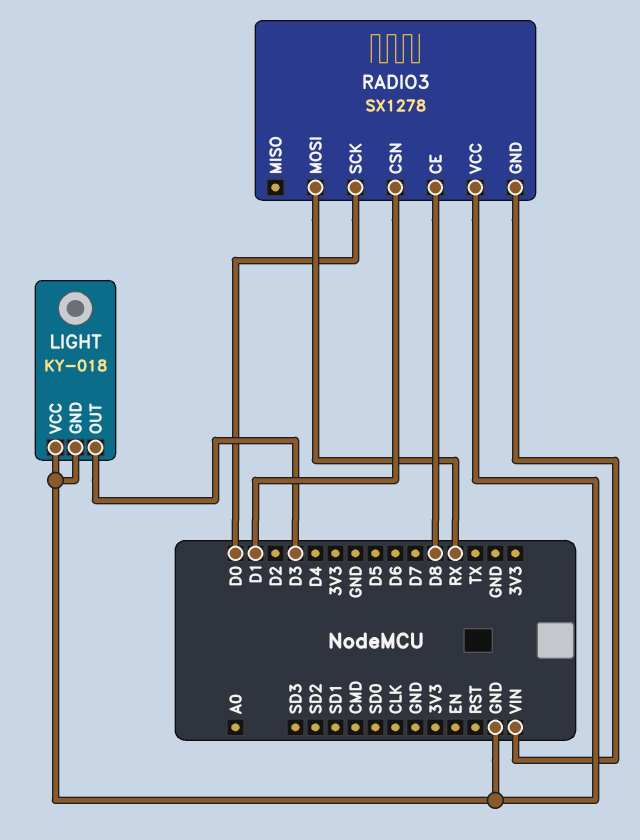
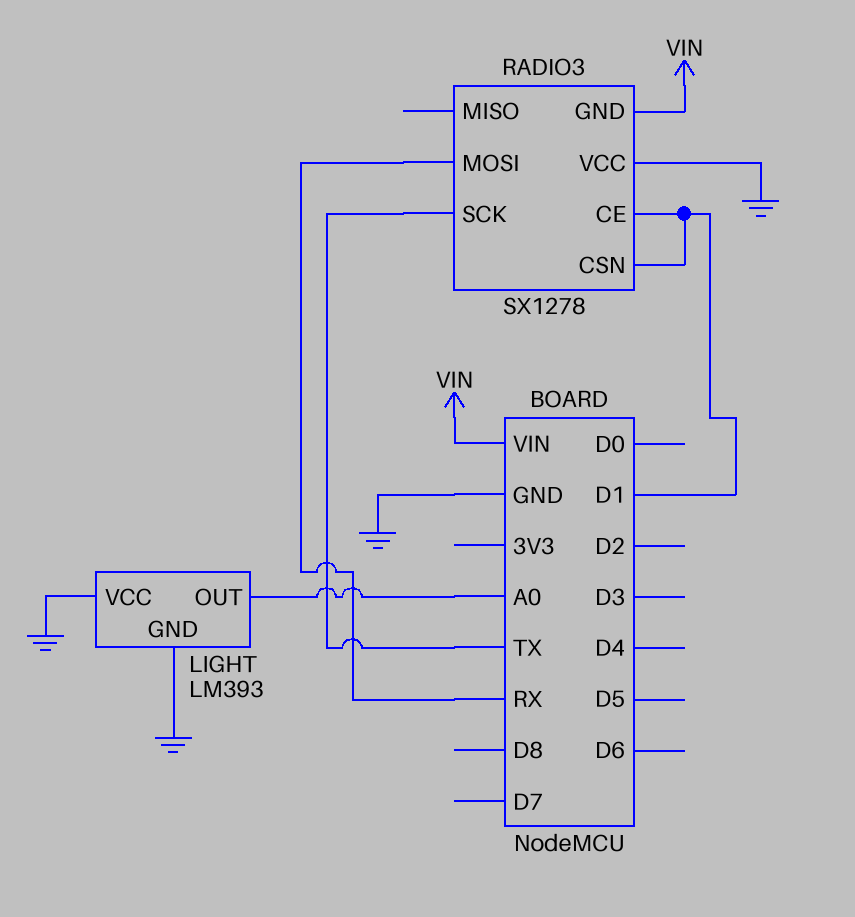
LIGHT: KY-018 -> LM393
LIGHT pin OUT: D3 -> A0
RADIO3 pin CE: D8 -> D1
RADIO3 pin SCK: D0 -> TX

